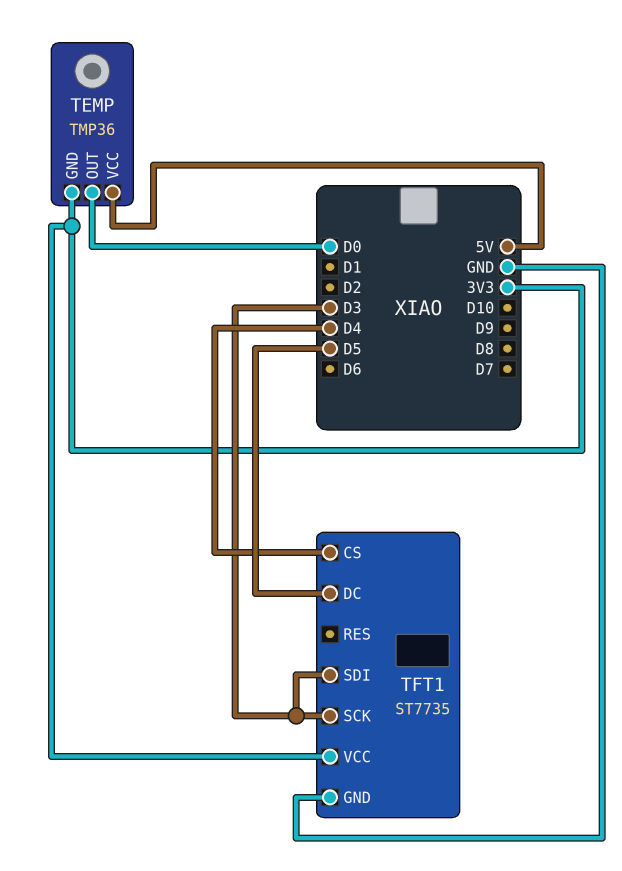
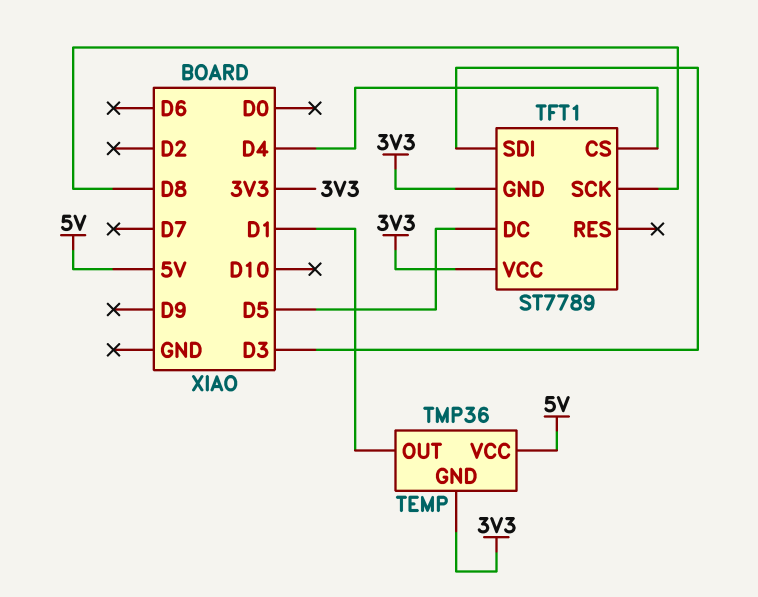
TEMP pin OUT: D0 -> D1
TFT1: ST7735 -> ST7789
TFT1 pin GND: GND -> 3V3
TFT1 pin SCK: D3 -> D8

